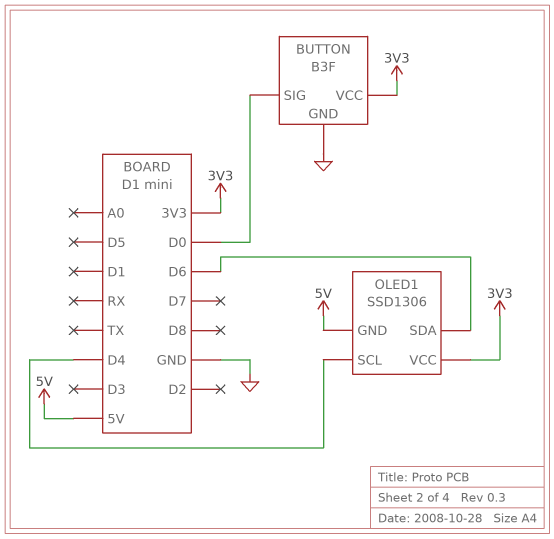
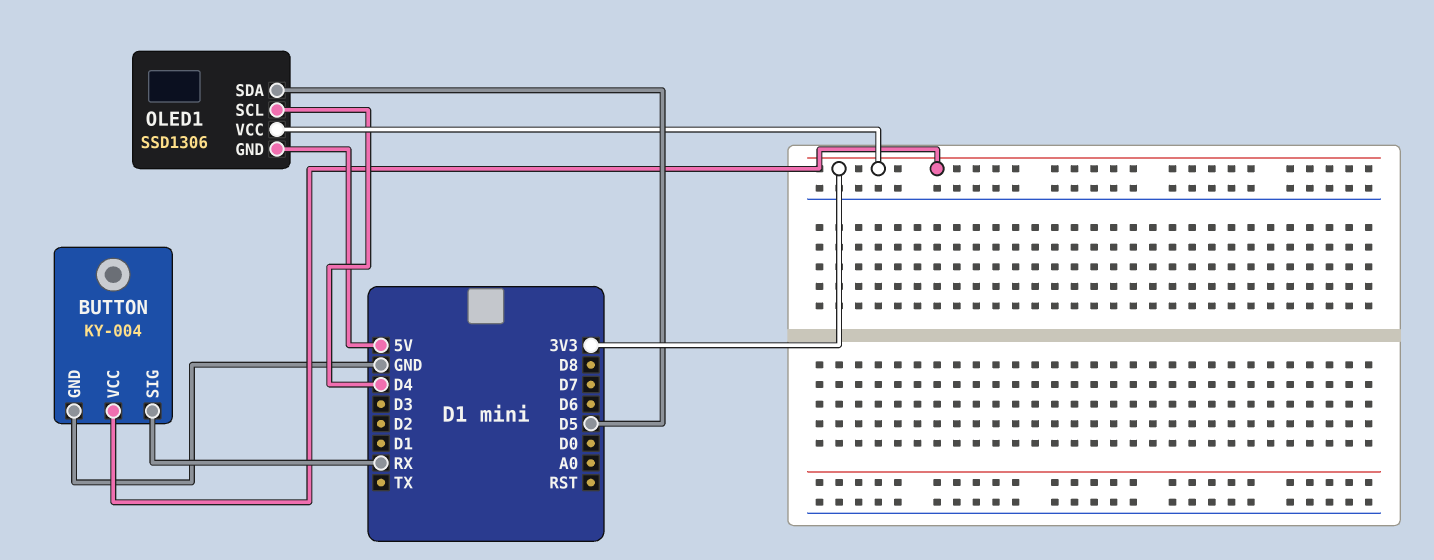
BUTTON: B3F -> KY-004
BUTTON pin SIG: D0 -> RX
OLED1 pin SDA: D6 -> D5

